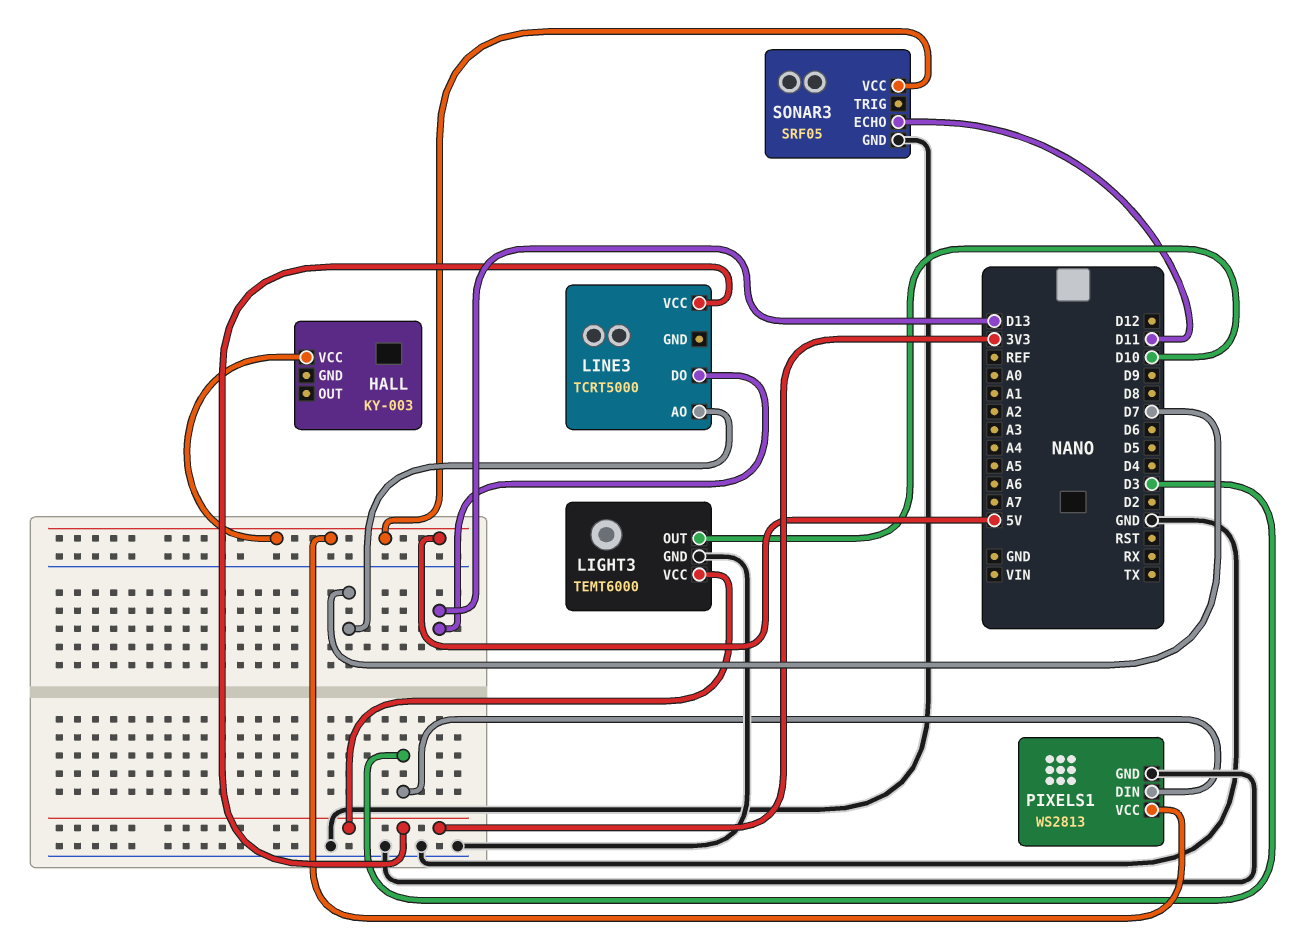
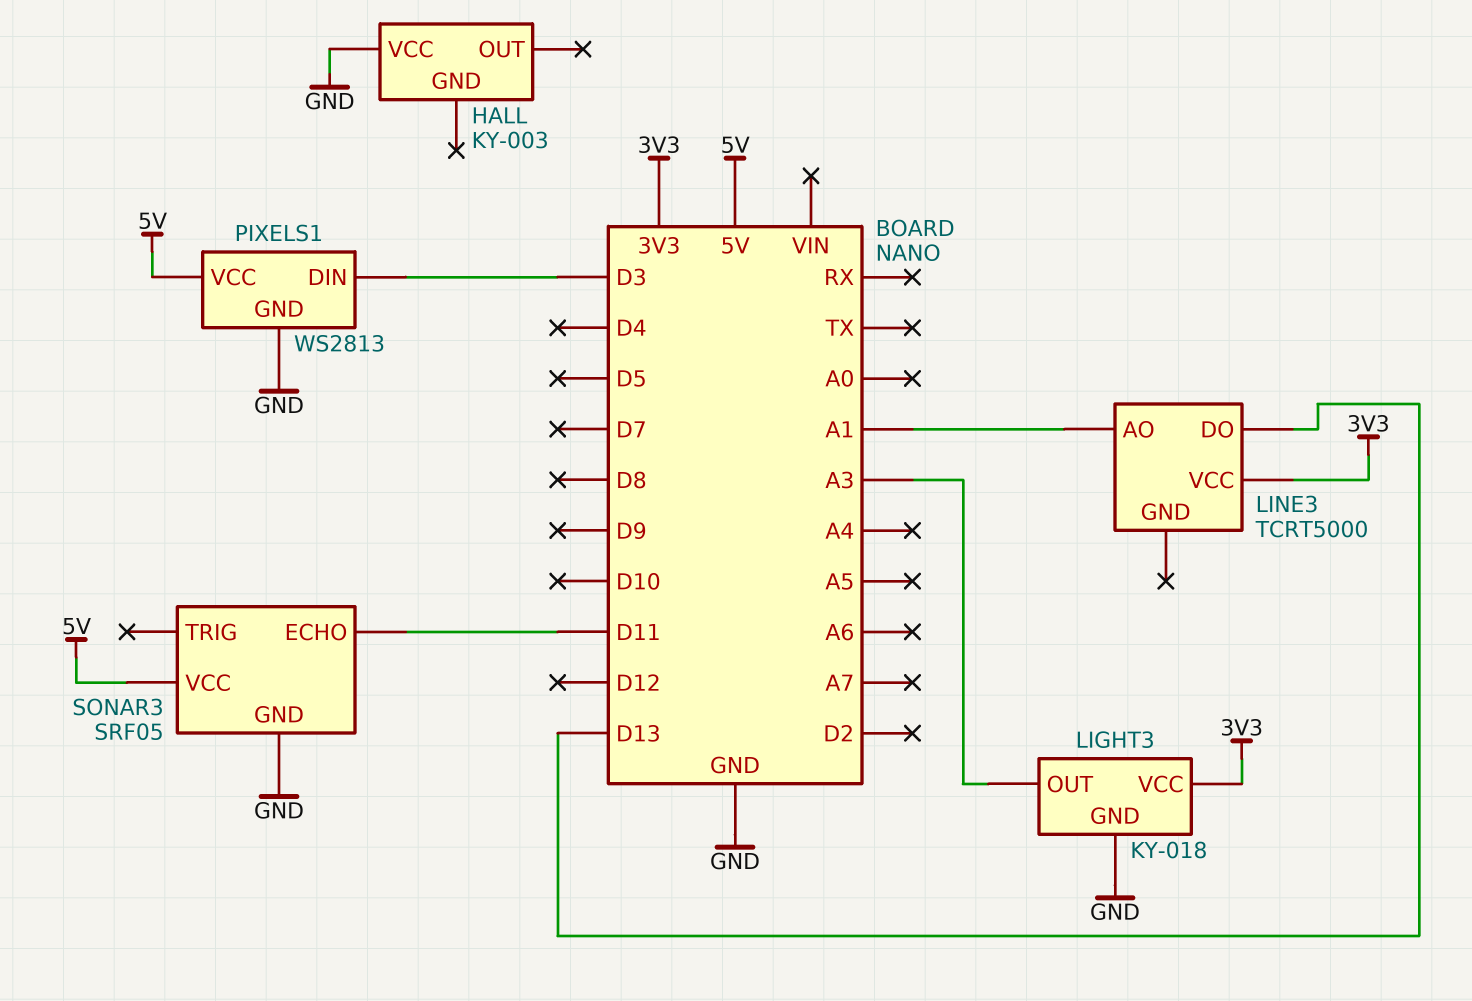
HALL pin VCC: 5V -> GND
LIGHT3: TEMT6000 -> KY-018
LIGHT3 pin OUT: D10 -> A3
LINE3 pin AO: D7 -> A1

